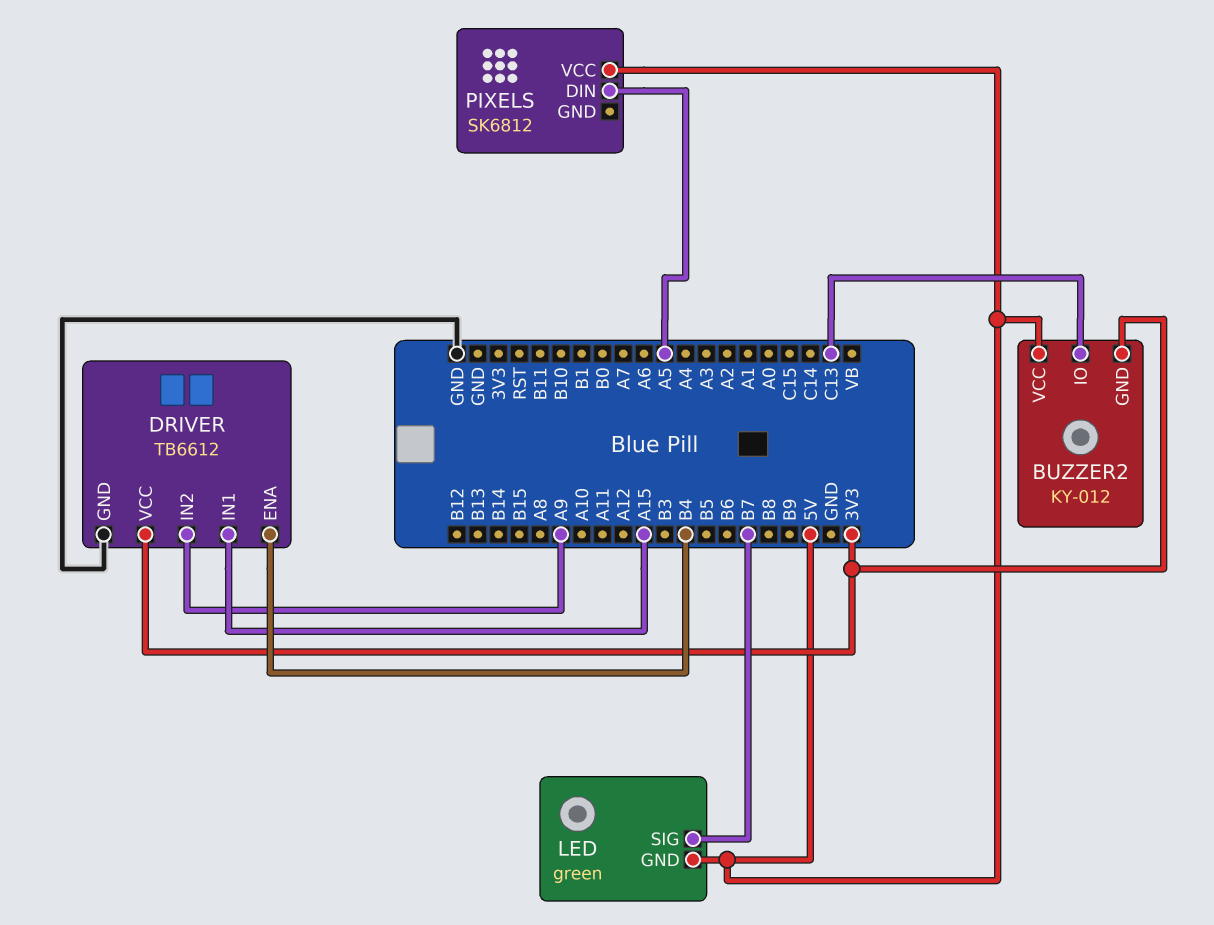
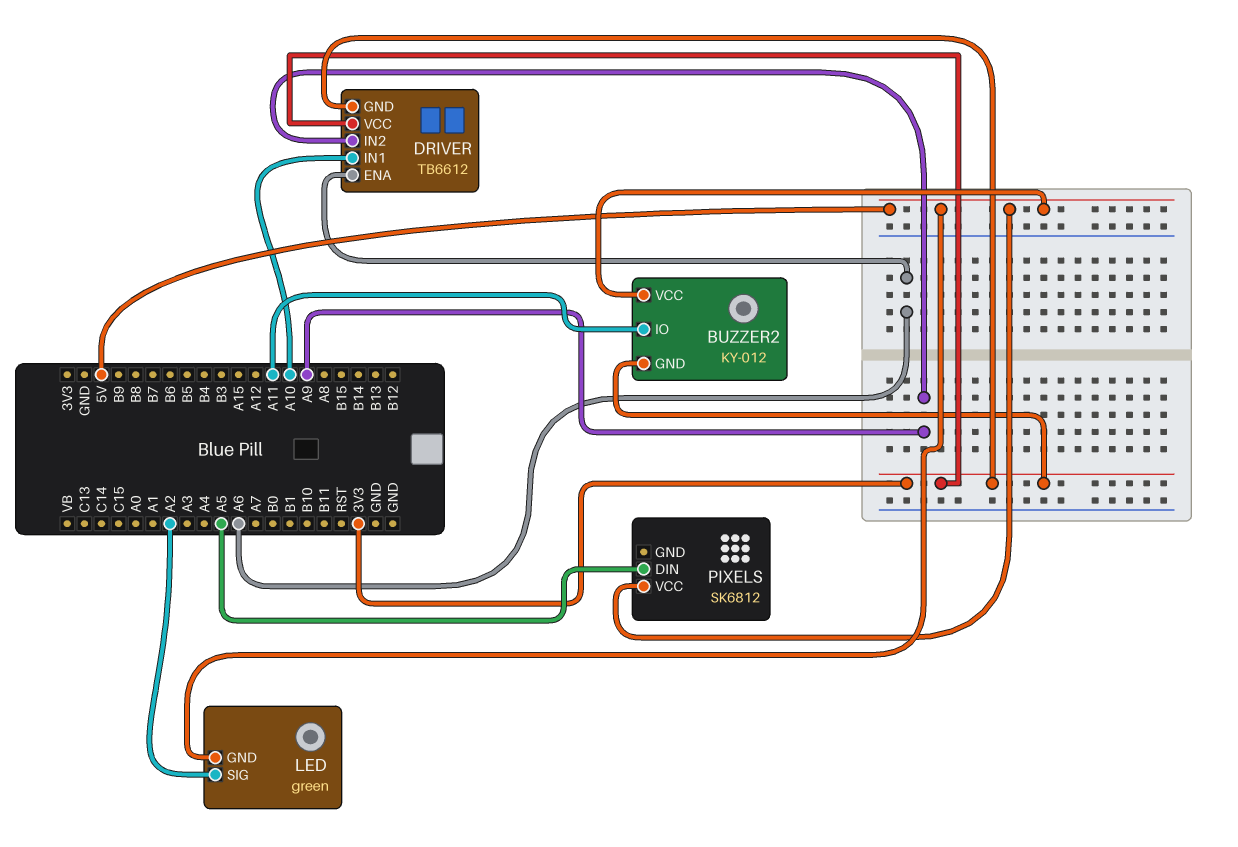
BUZZER2 pin IO: C13 -> A11
DRIVER pin ENA: B4 -> A6
DRIVER pin GND: GND -> 3V3
DRIVER pin IN1: A15 -> A10
LED pin SIG: B7 -> A2

